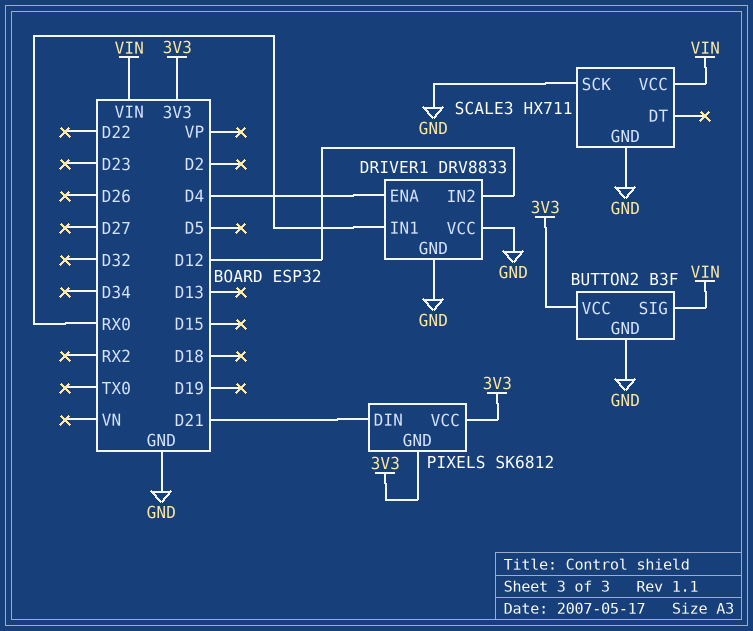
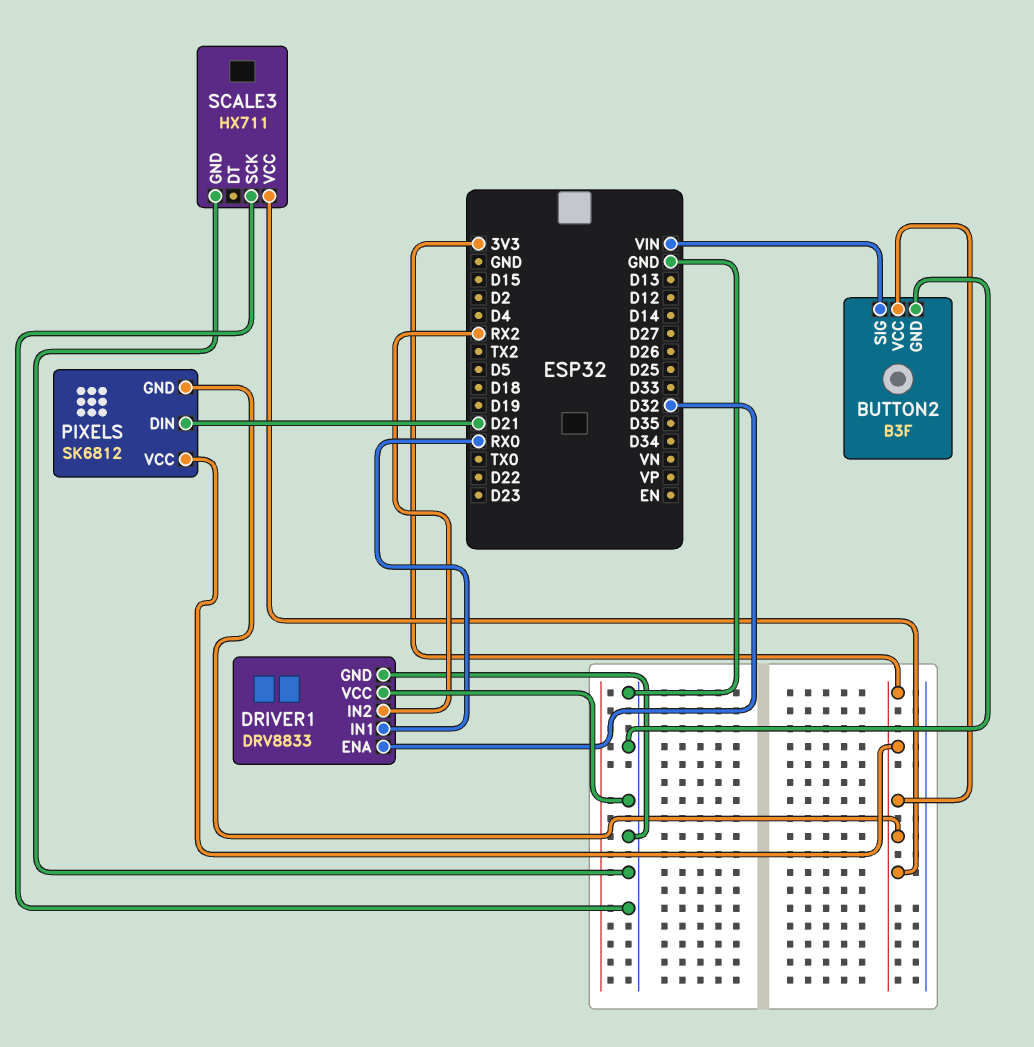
DRIVER1 pin ENA: D4 -> D32
DRIVER1 pin IN2: D12 -> RX2
SCALE3 pin VCC: VIN -> 3V3

